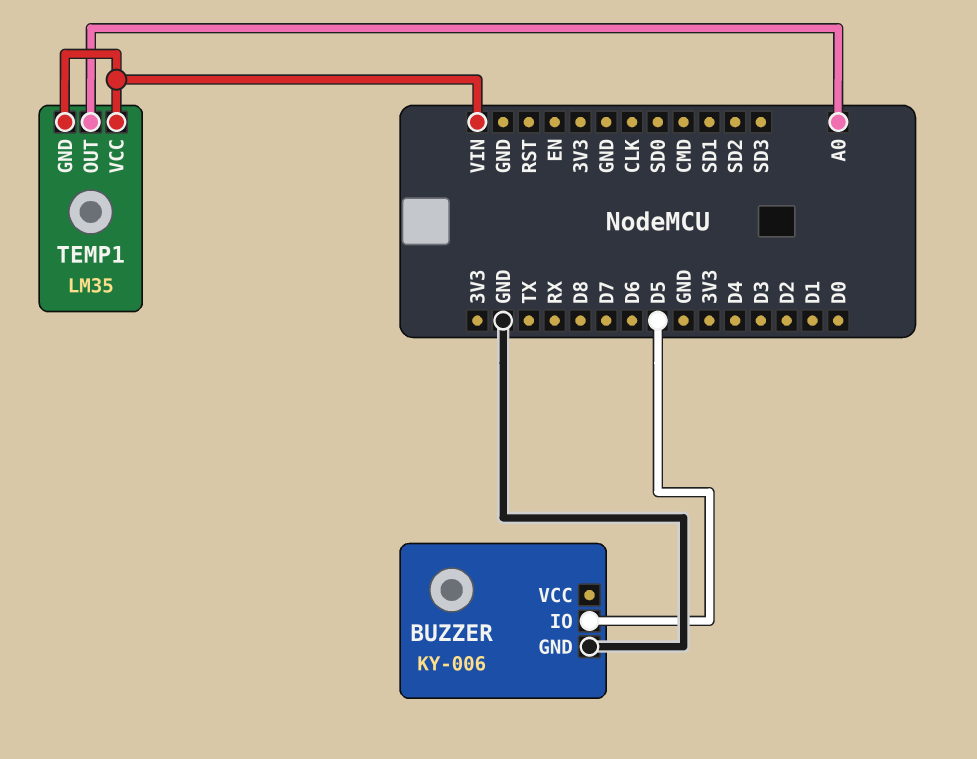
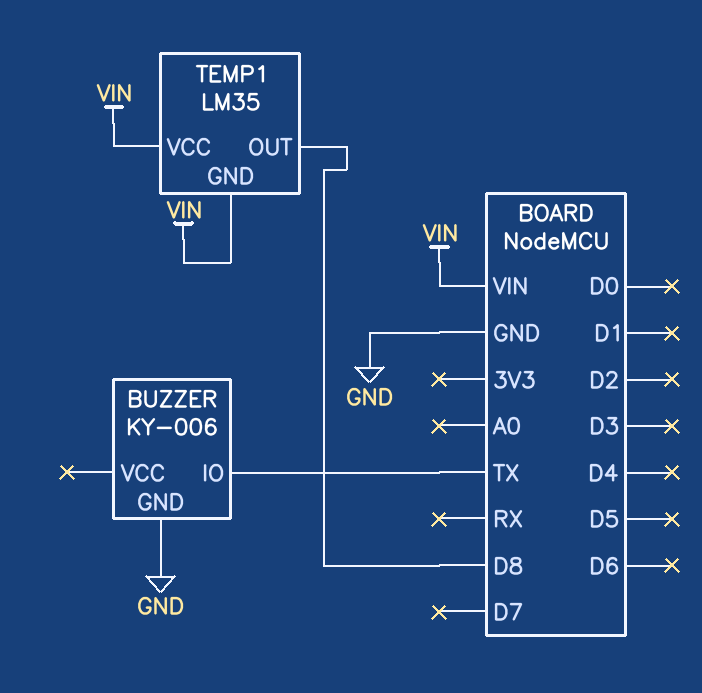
BUZZER pin IO: D5 -> TX
TEMP1 pin OUT: A0 -> D8

